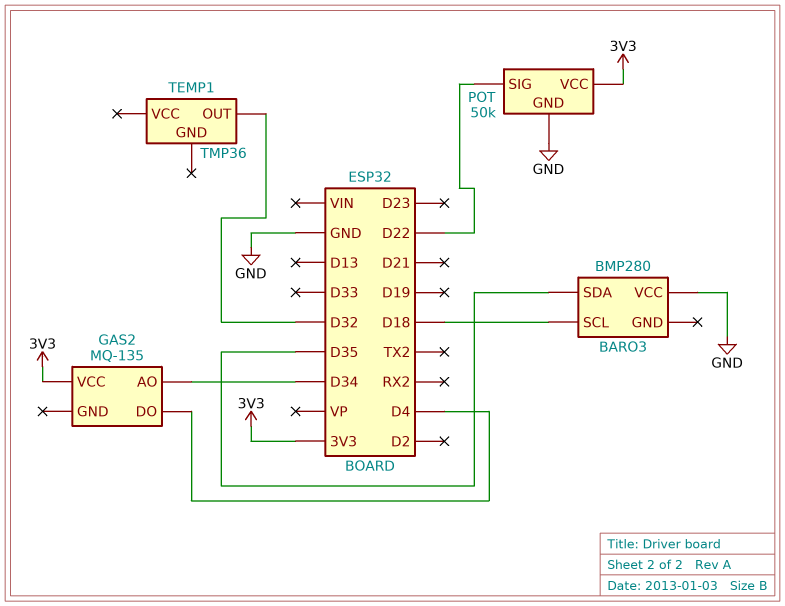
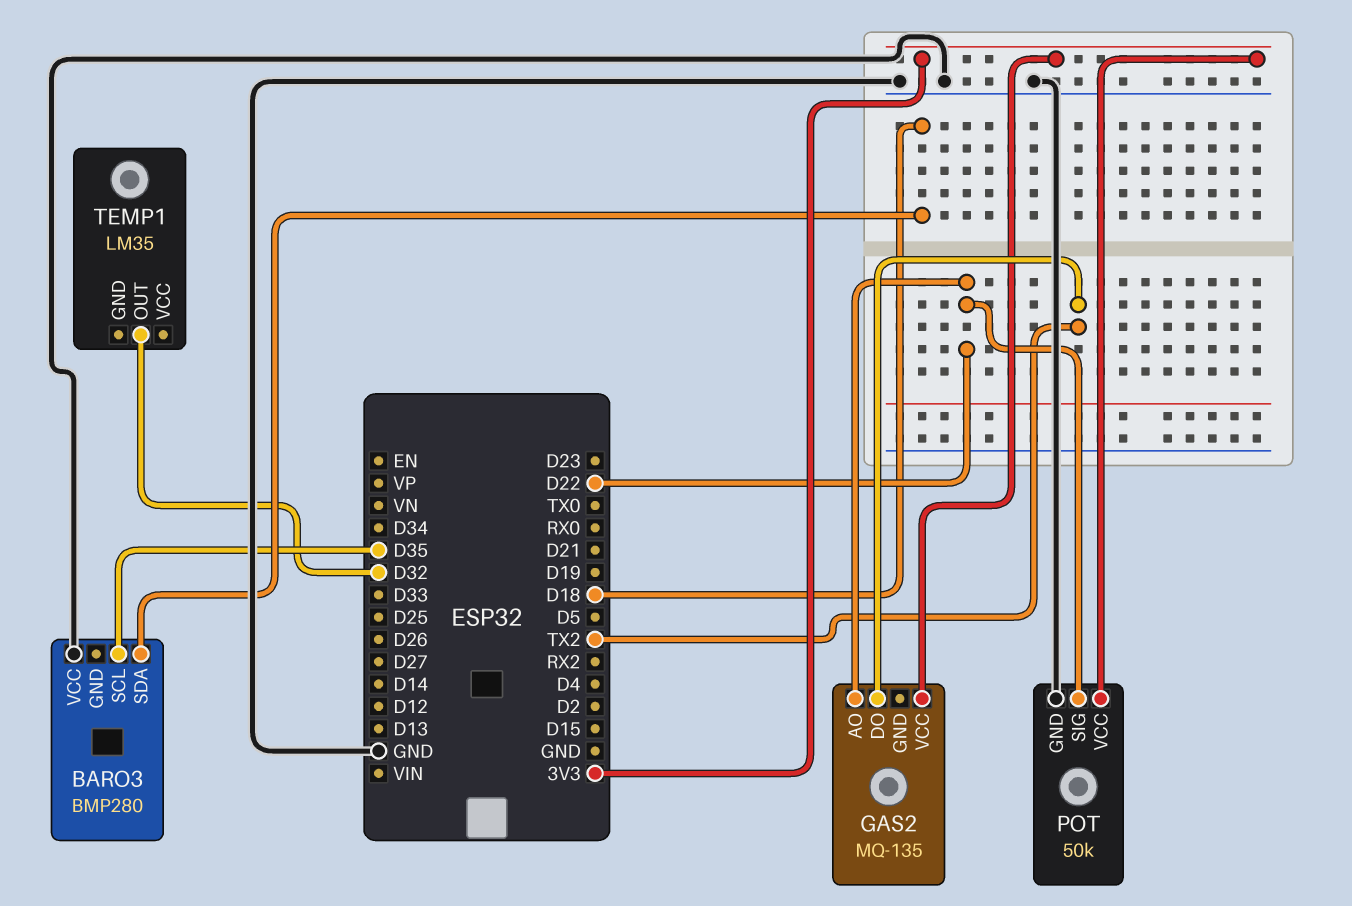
BARO3 pin SCL: D18 -> D35
BARO3 pin SDA: D35 -> D18
GAS2 pin AO: D34 -> D22
GAS2 pin DO: D4 -> TX2
TEMP1: TMP36 -> LM35

